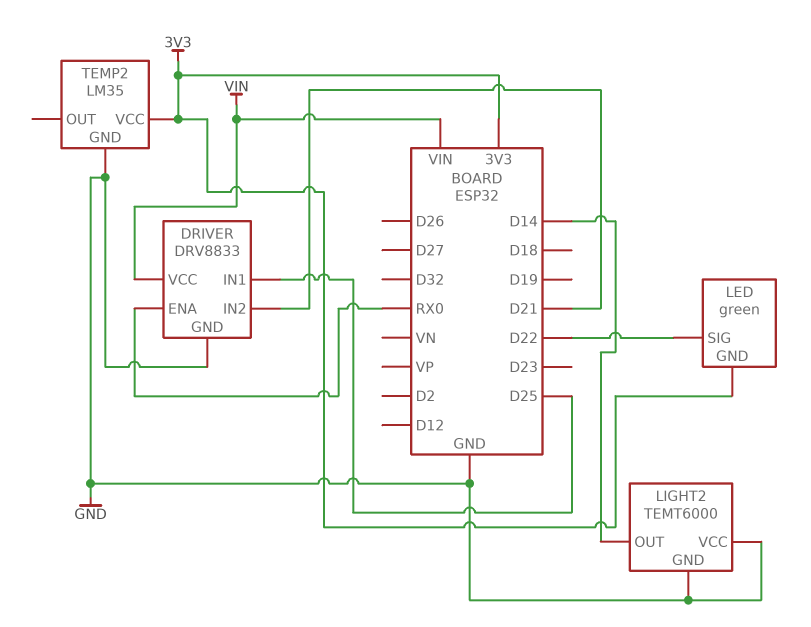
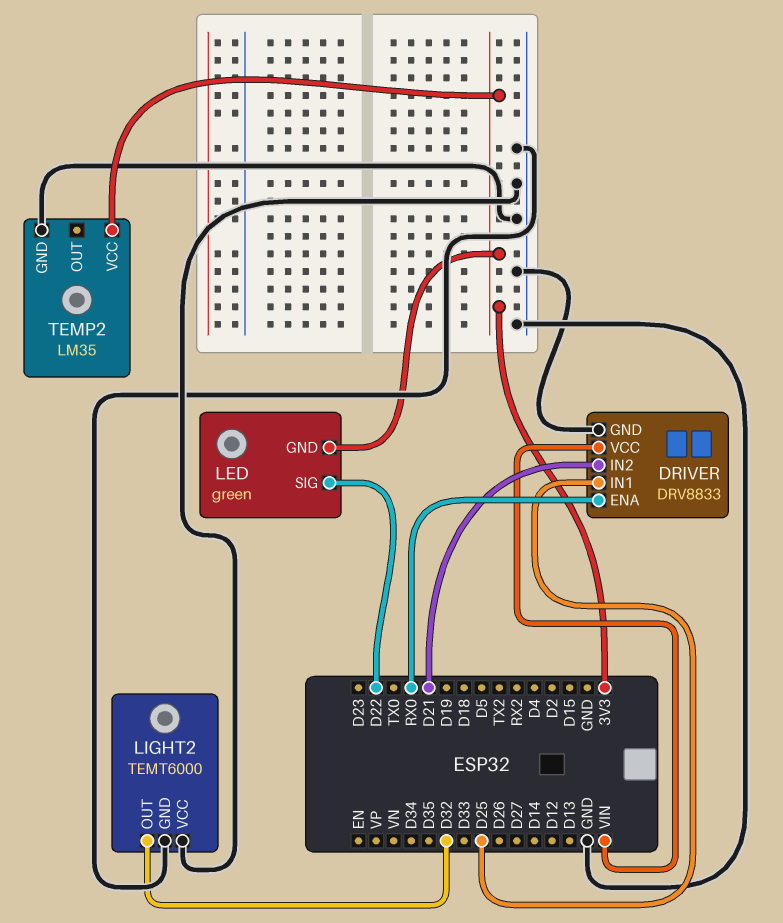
LIGHT2 pin OUT: D14 -> D32

